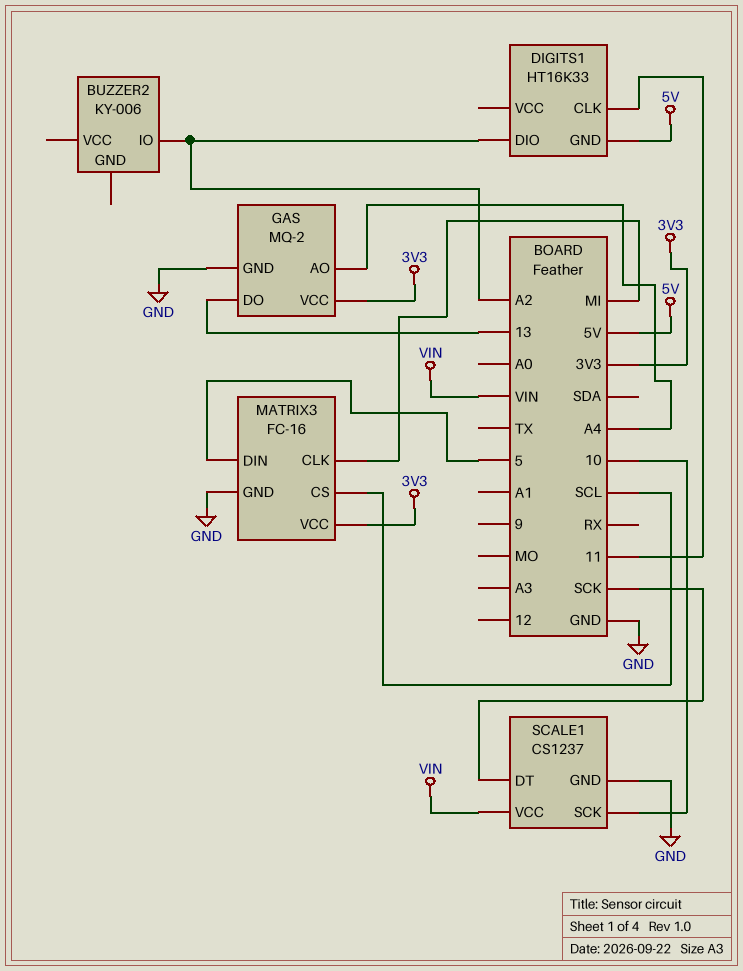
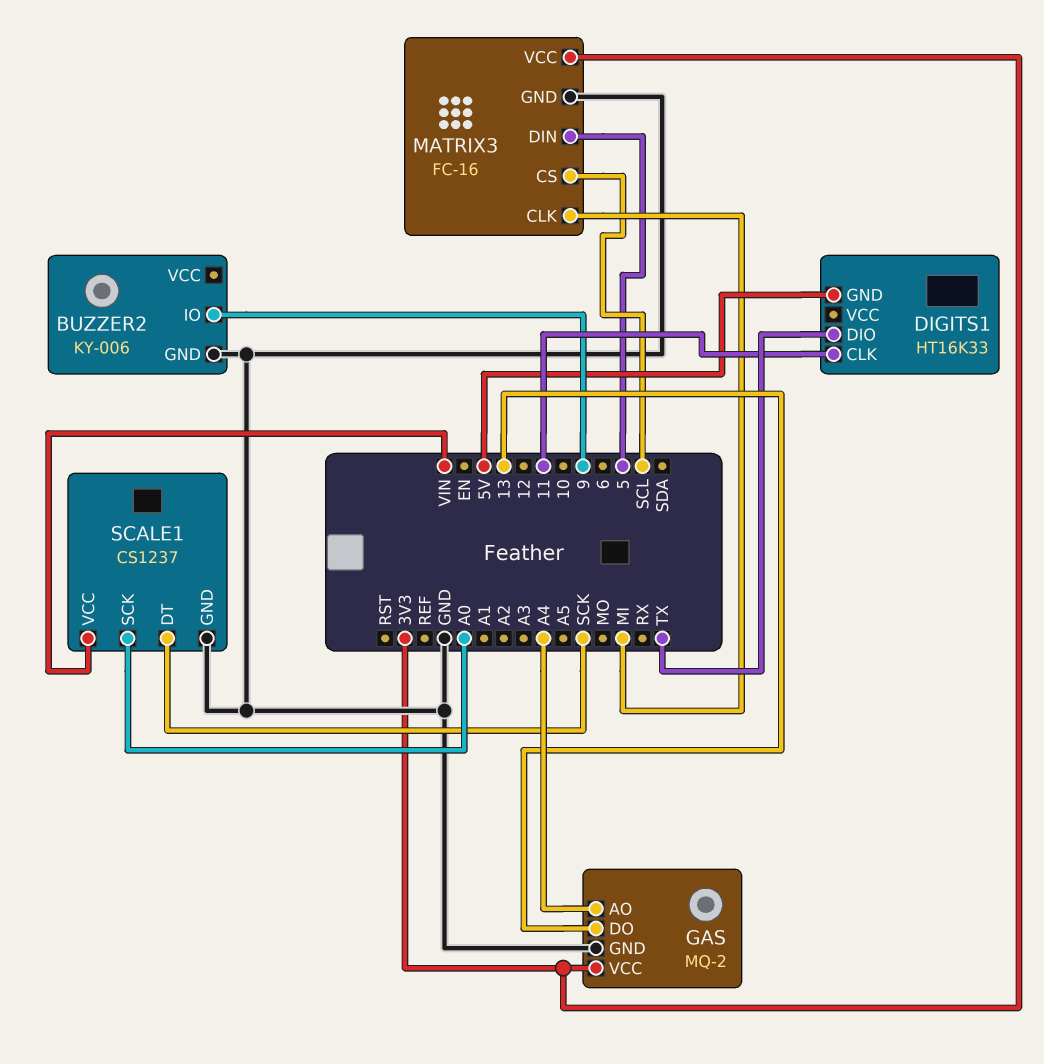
BUZZER2 pin GND: none -> GND
BUZZER2 pin IO: A2 -> 9
DIGITS1 pin DIO: A2 -> TX
SCALE1 pin SCK: 10 -> A0

